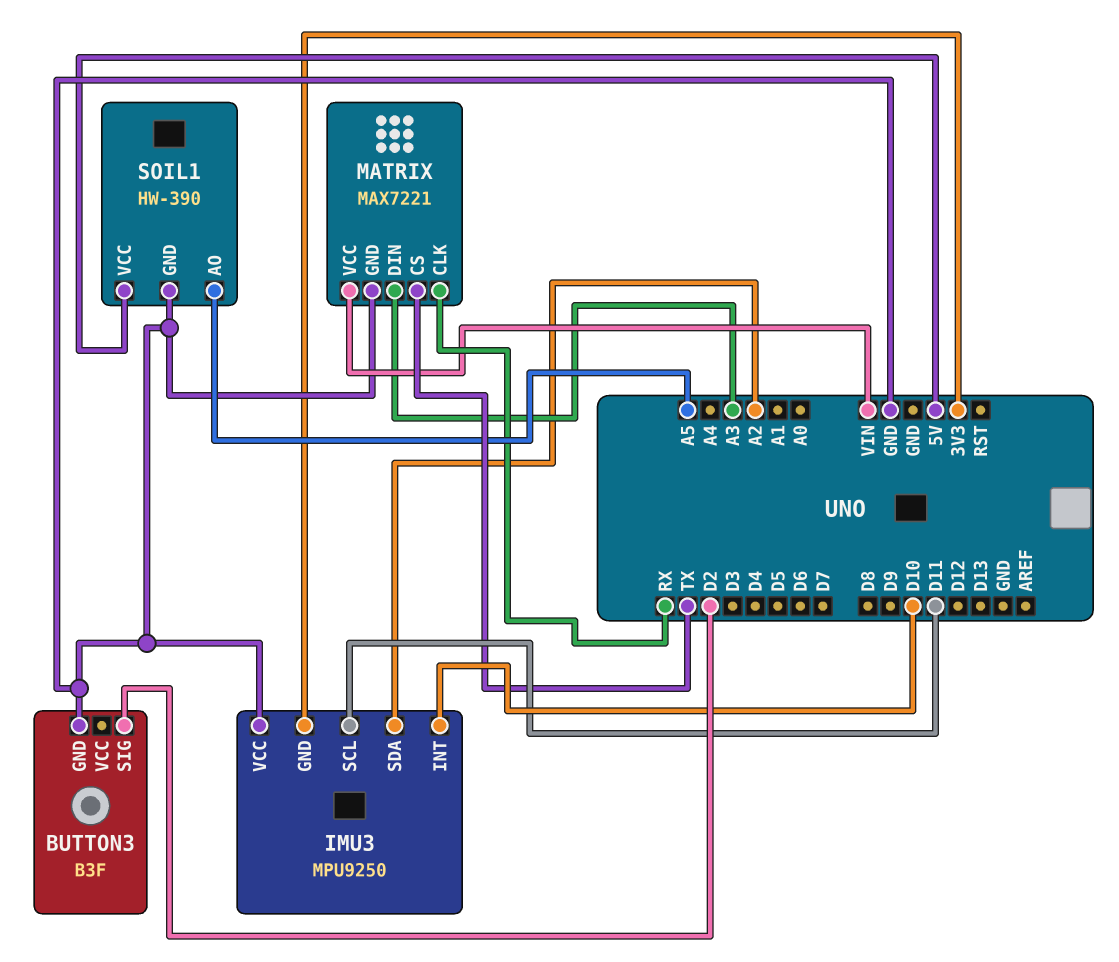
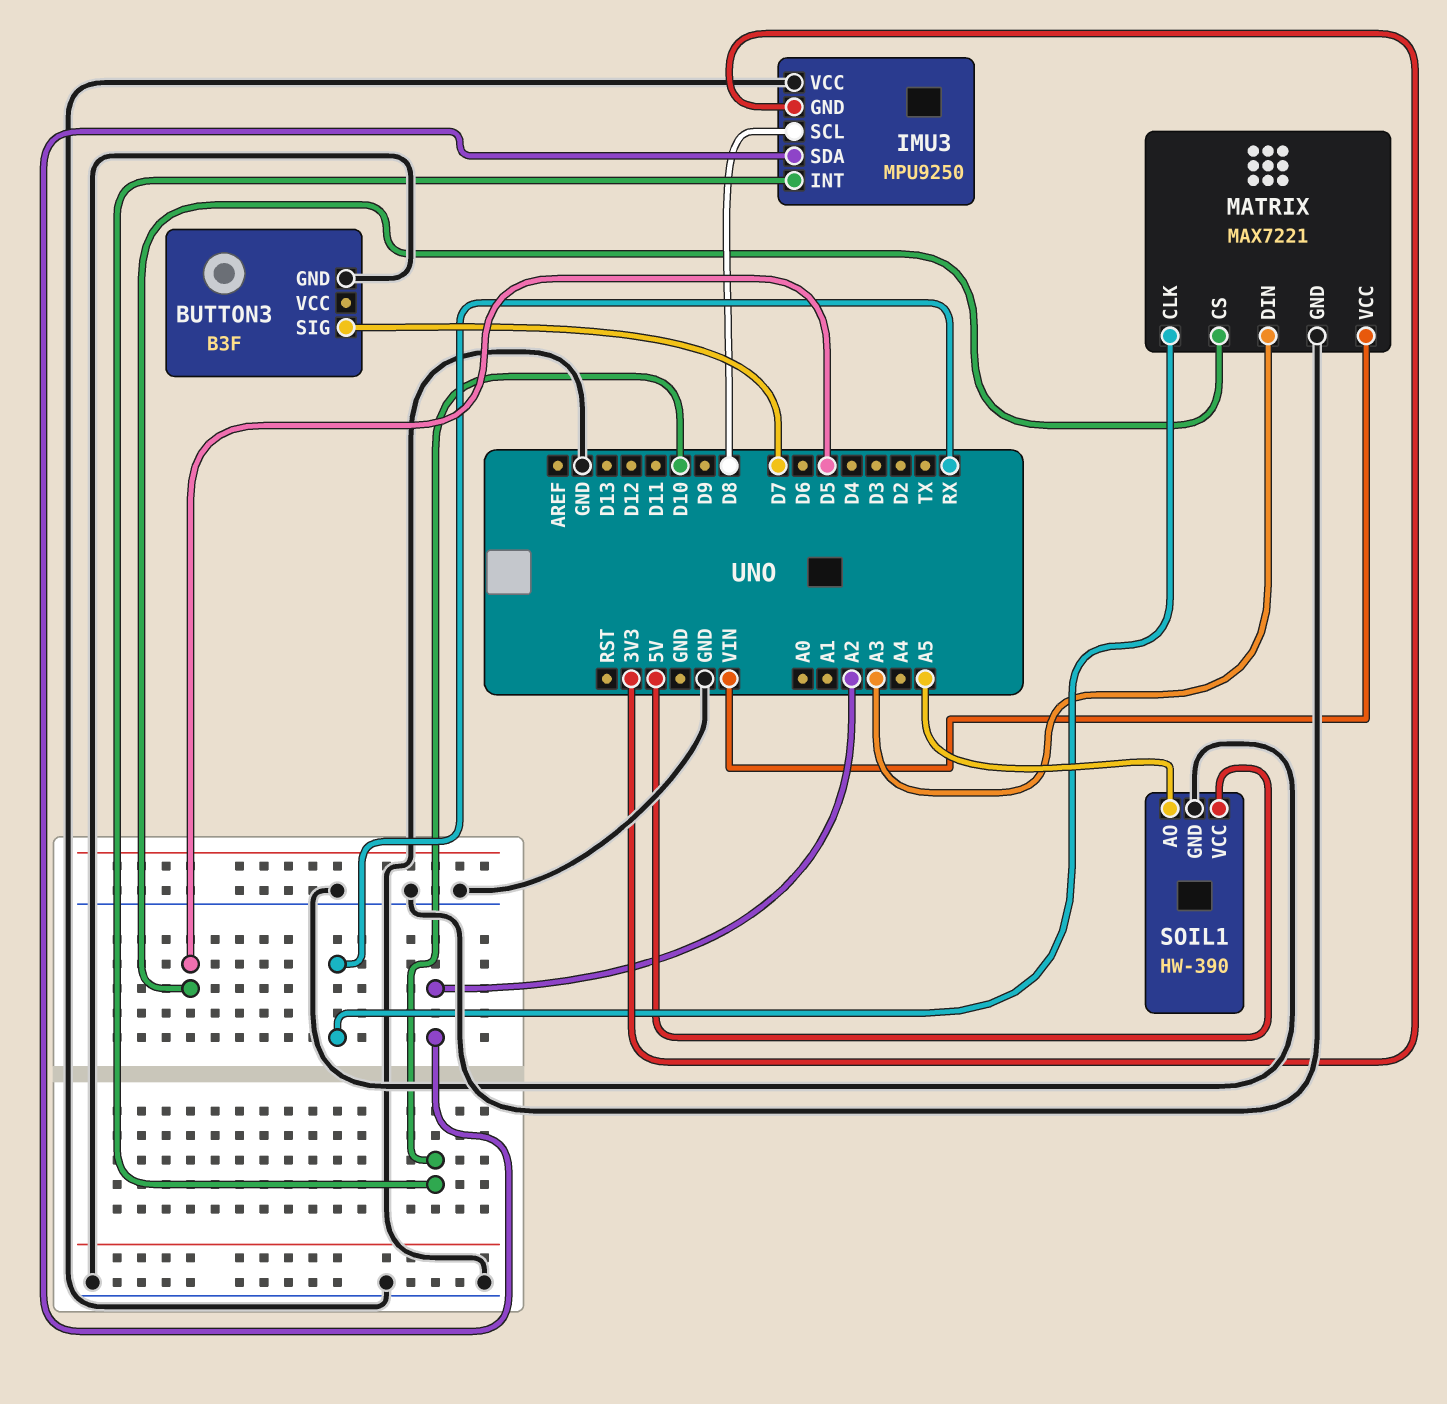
BUTTON3 pin SIG: D2 -> D7
IMU3 pin SCL: D11 -> D8
MATRIX pin CS: TX -> D5

